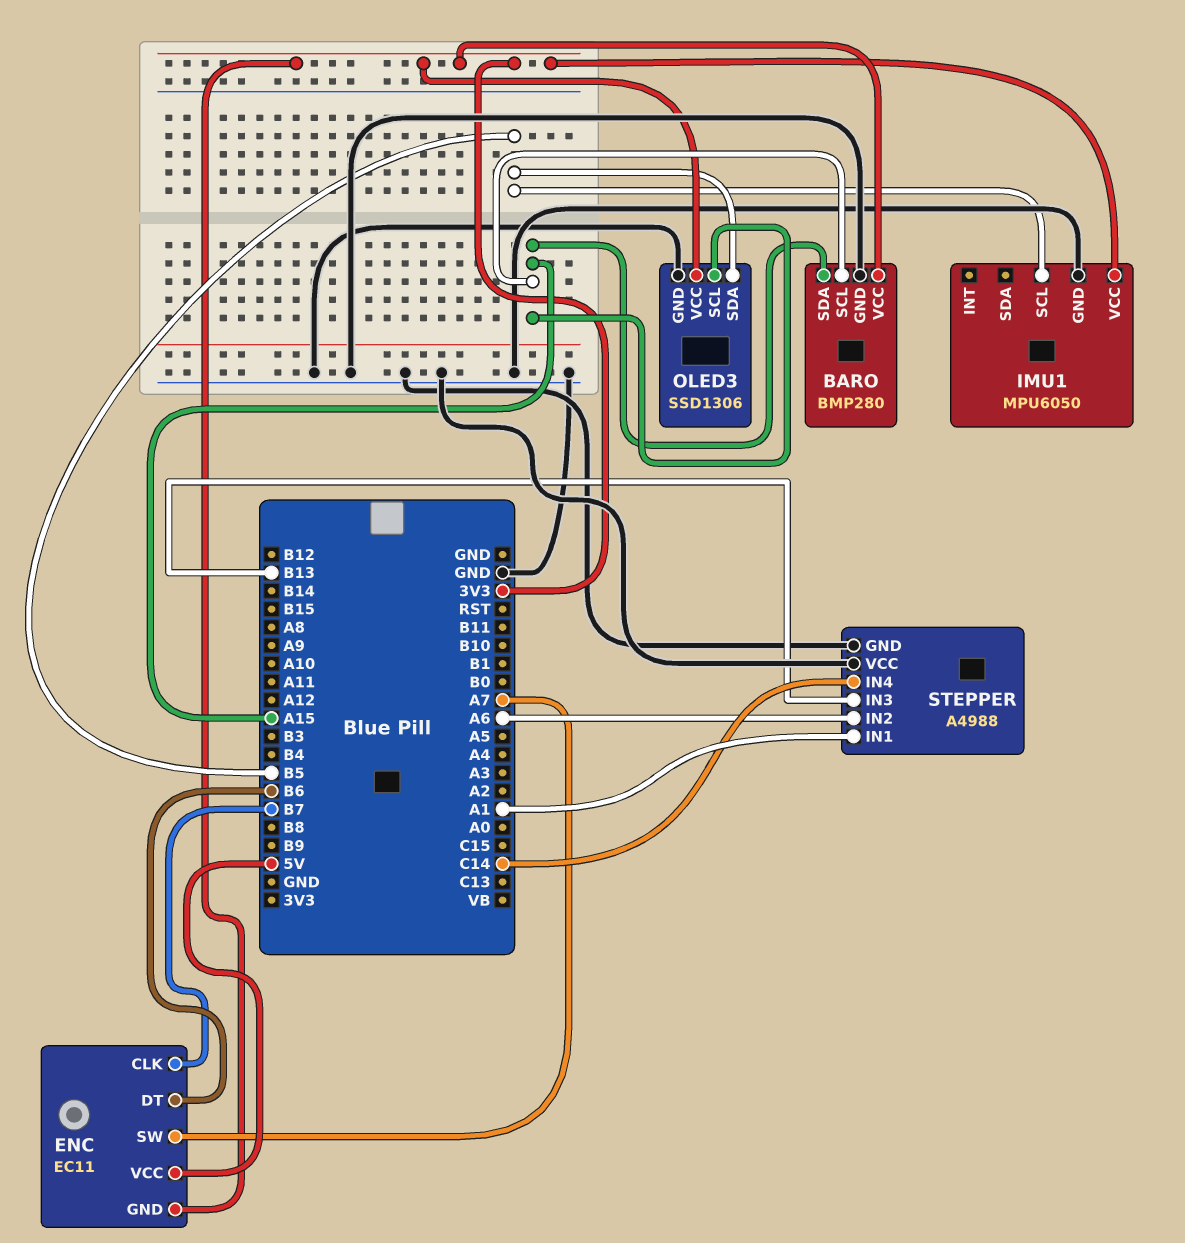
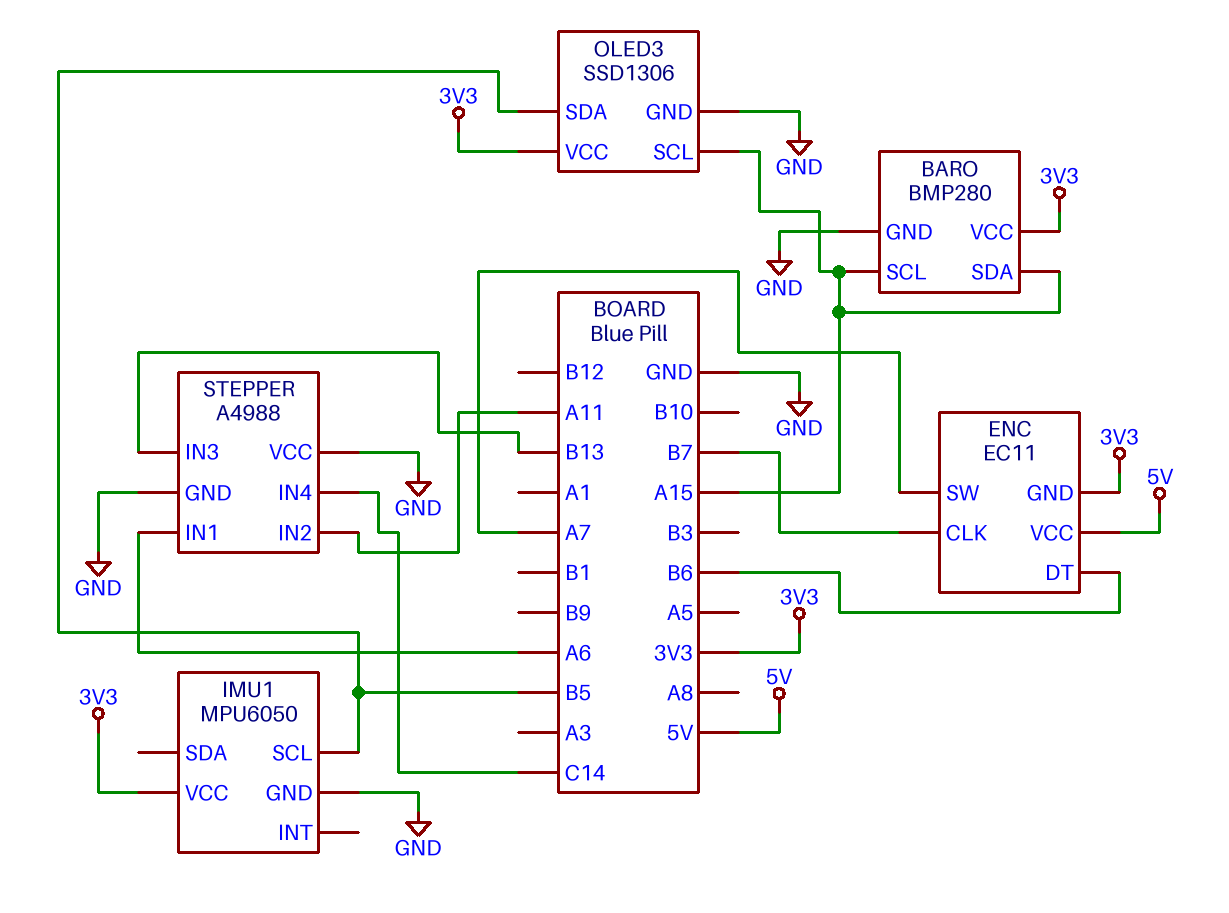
STEPPER pin IN1: A1 -> A6
STEPPER pin IN2: A6 -> A11

